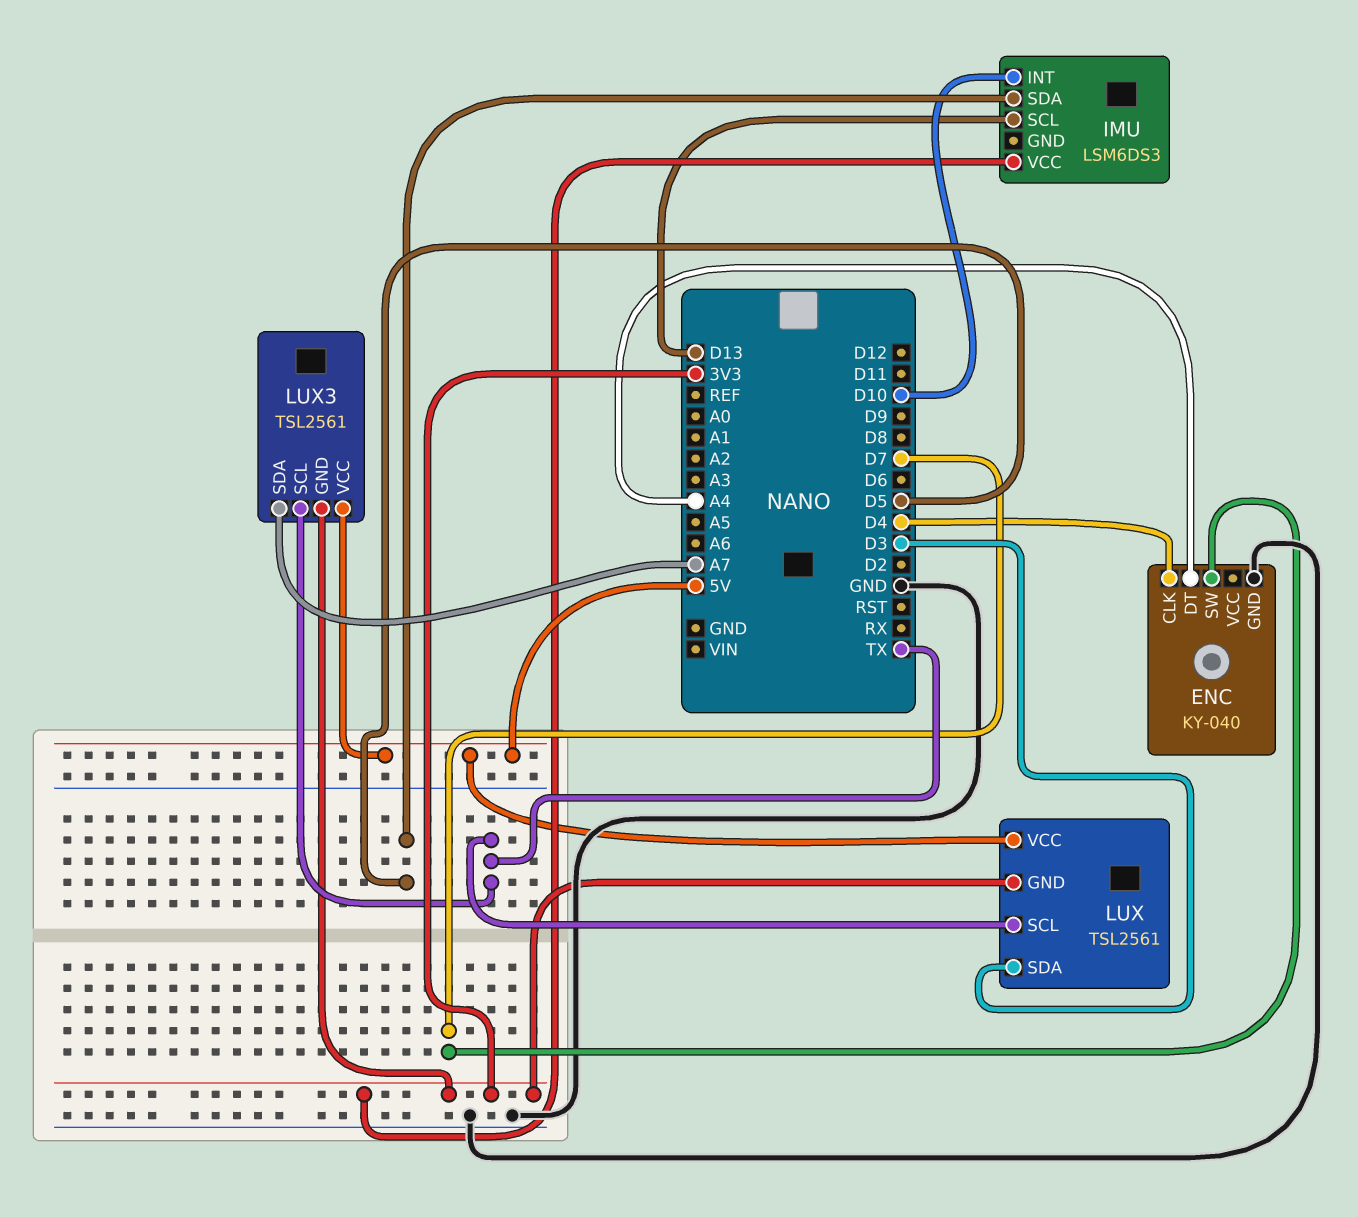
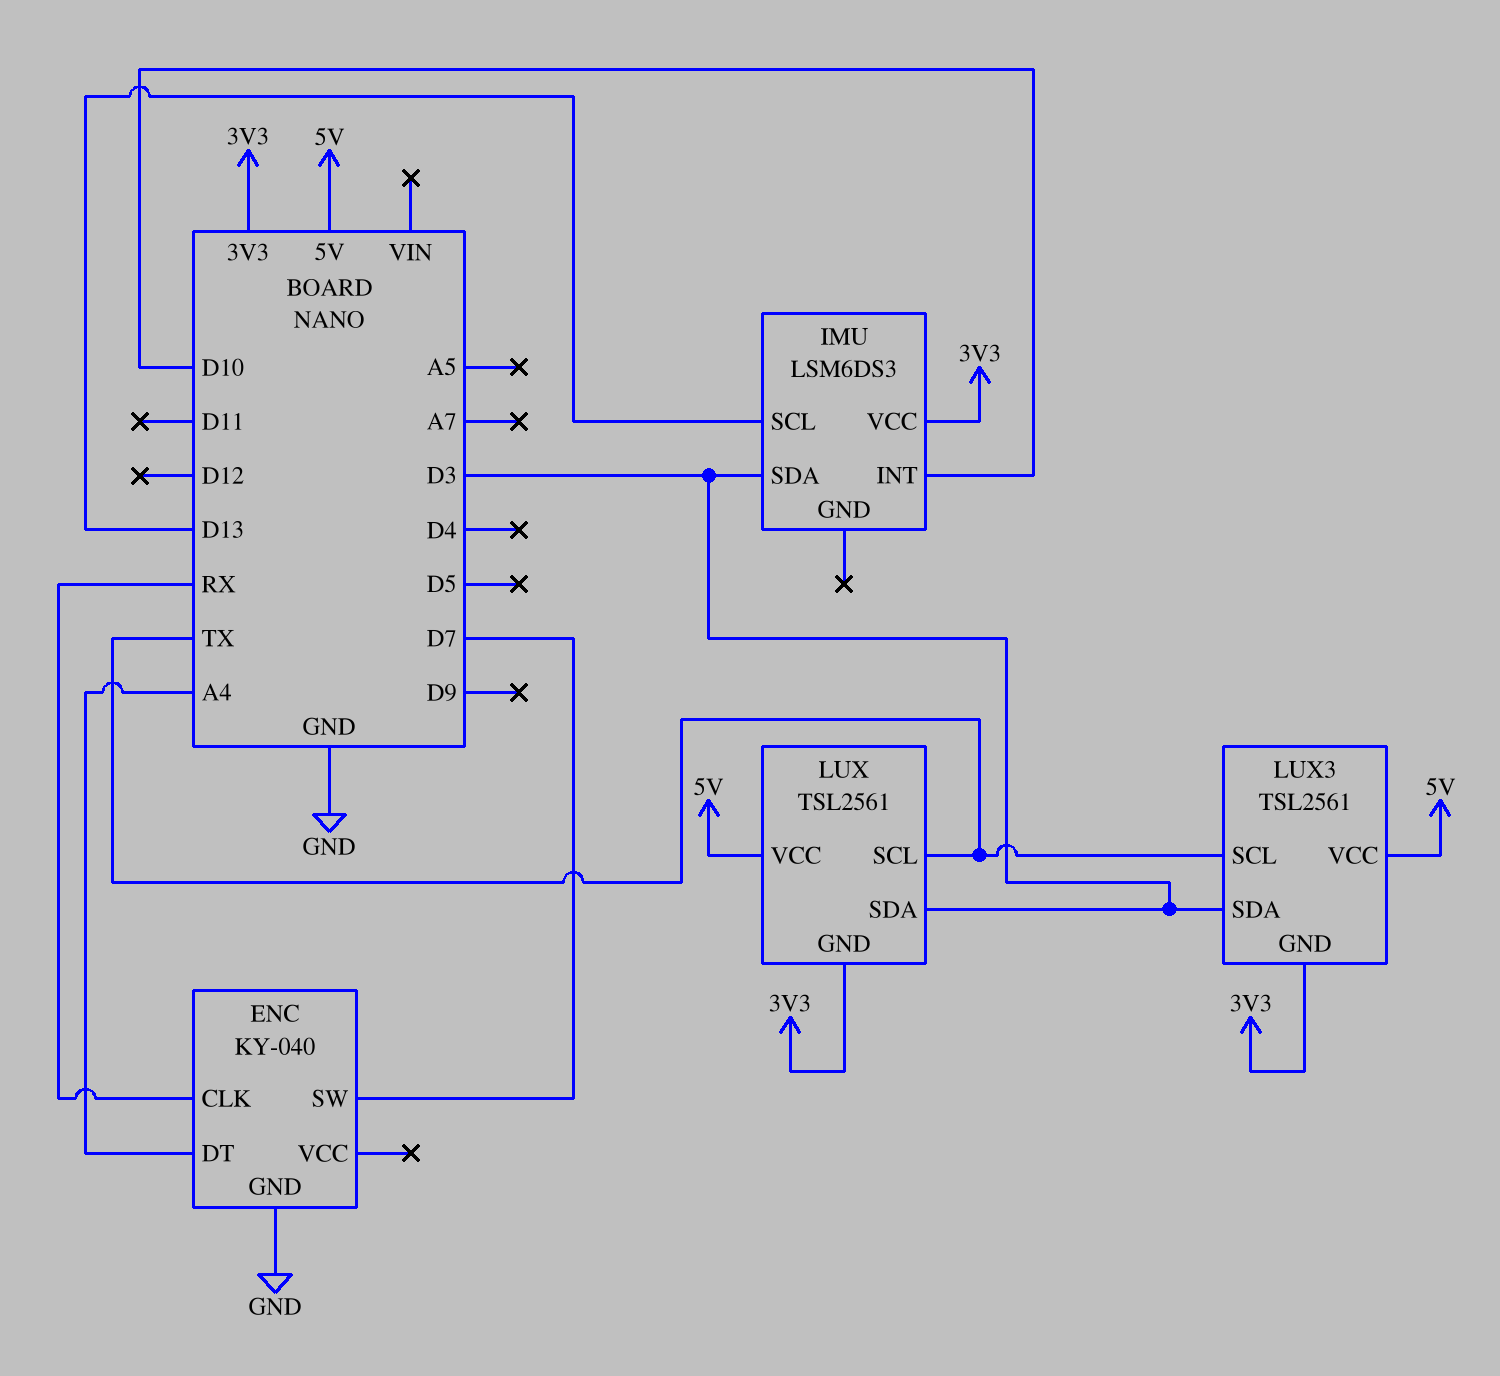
ENC pin CLK: D4 -> RX
IMU pin SDA: D5 -> D3
LUX3 pin SDA: A7 -> D3

